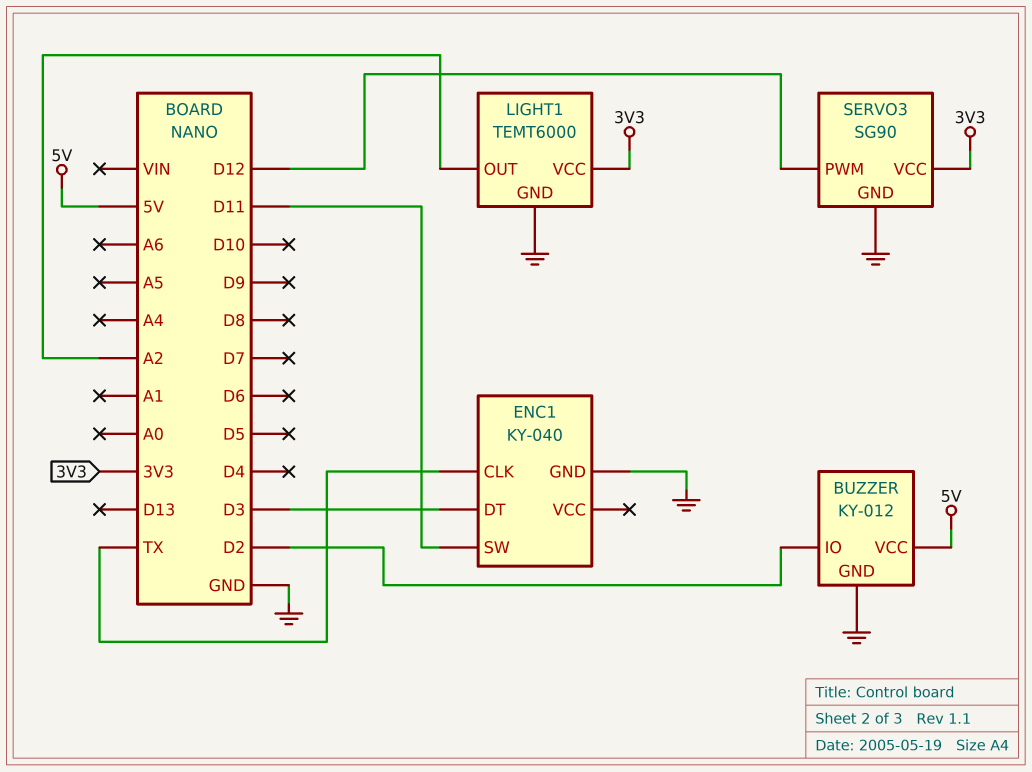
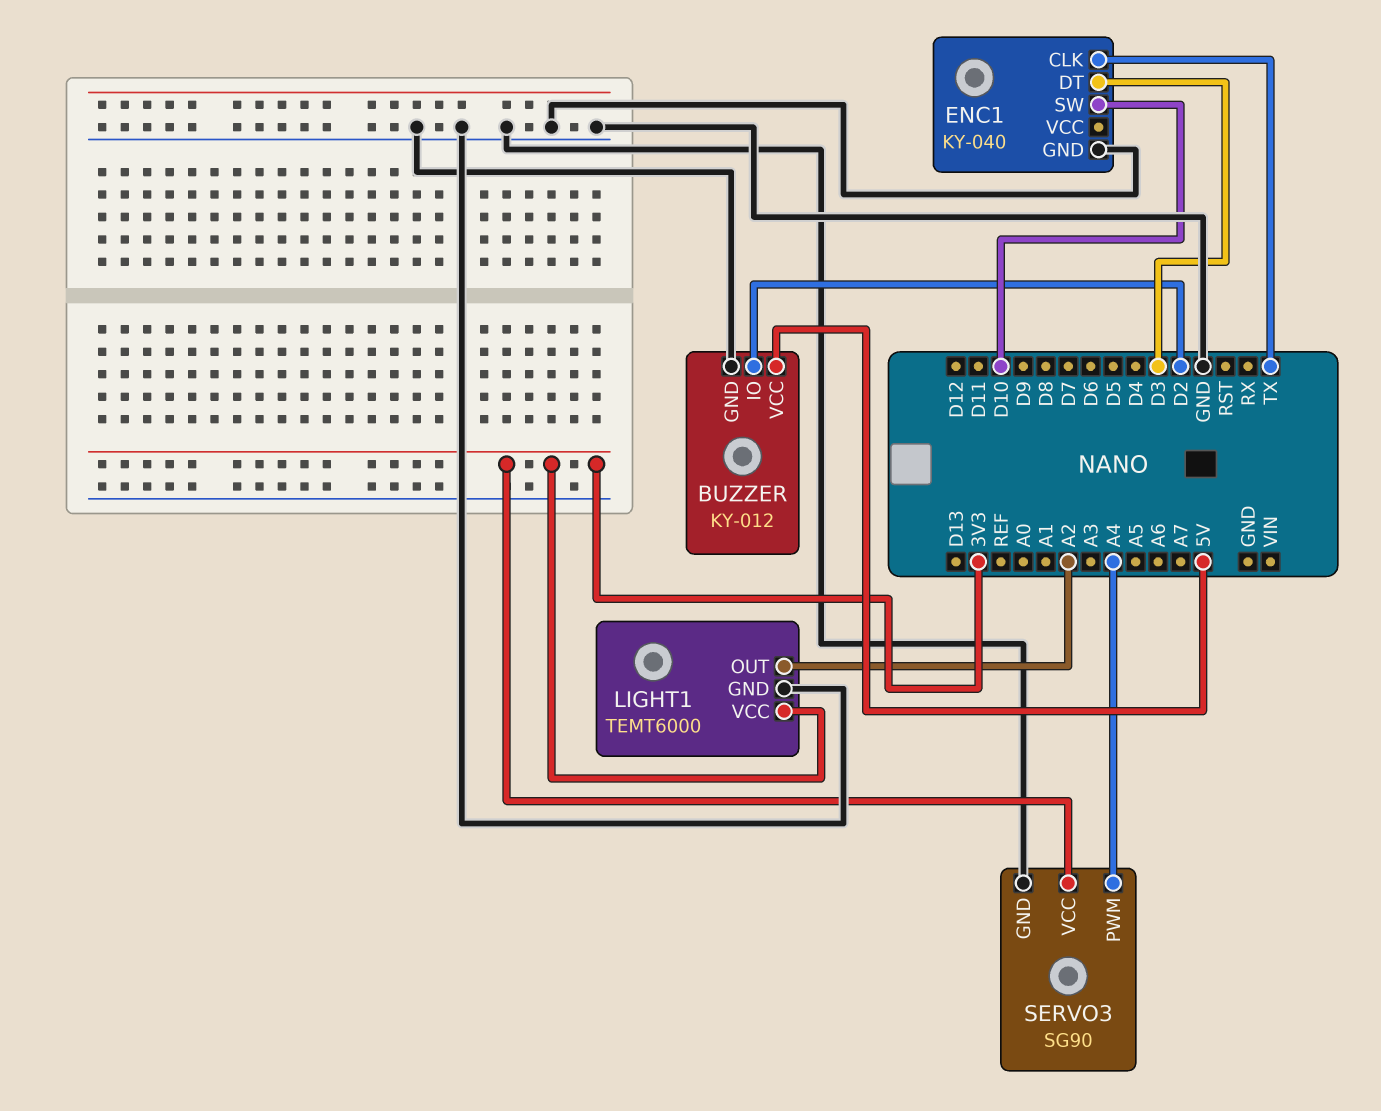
ENC1 pin SW: D11 -> D10
SERVO3 pin PWM: D12 -> A4

